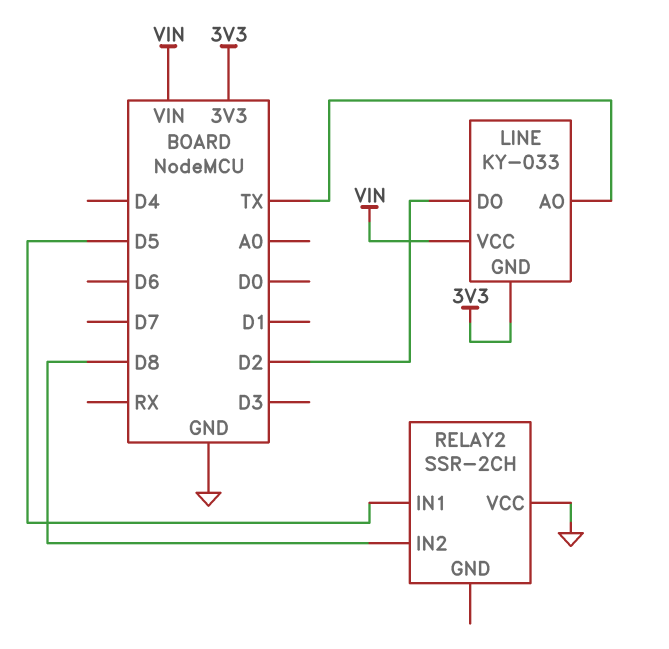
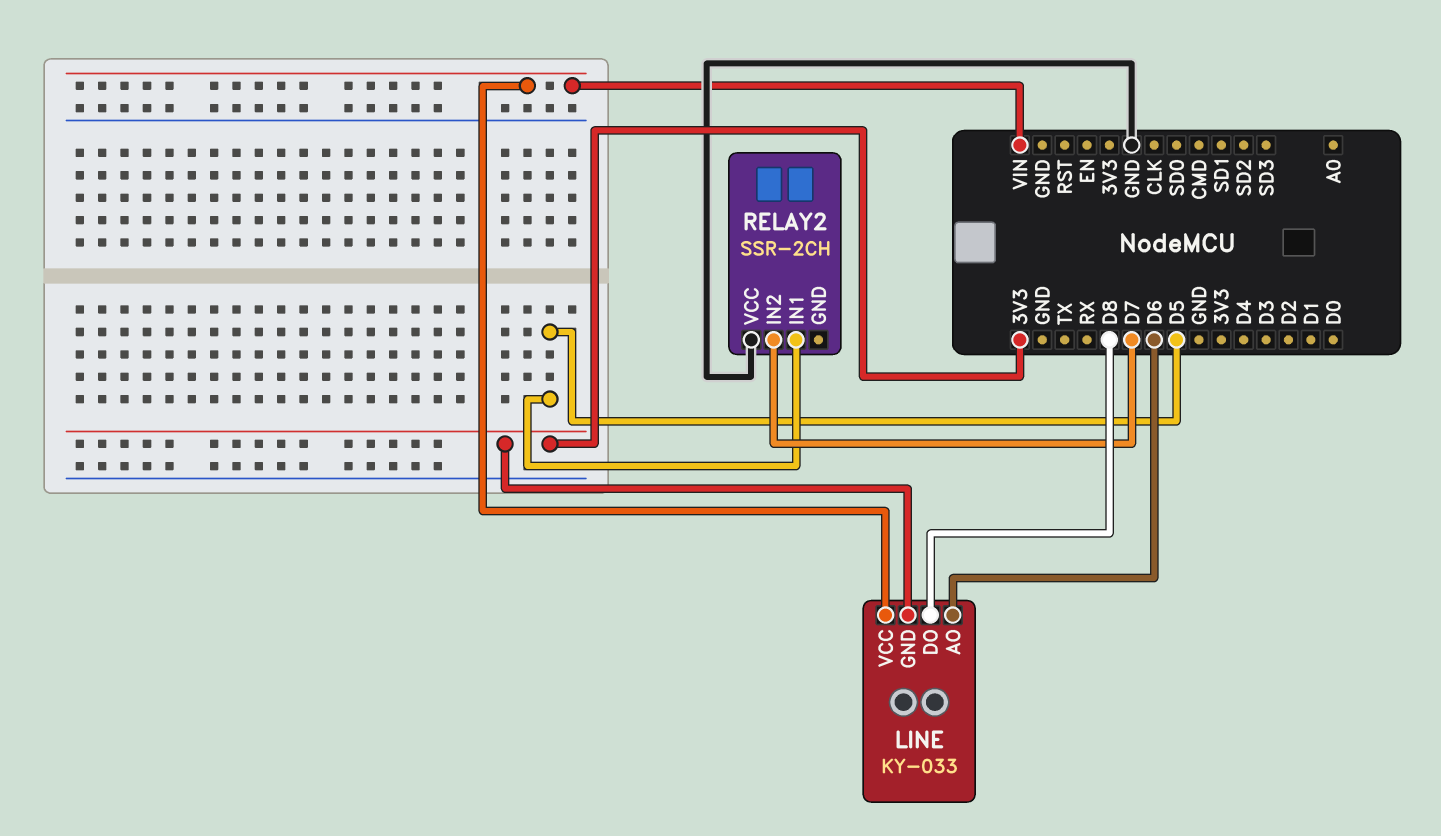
LINE pin AO: TX -> D6
LINE pin DO: D2 -> D8
RELAY2 pin IN2: D8 -> D7

